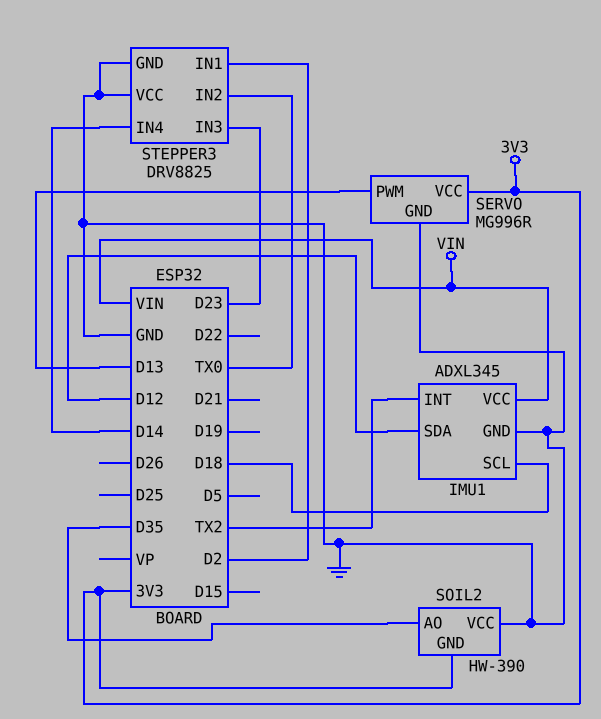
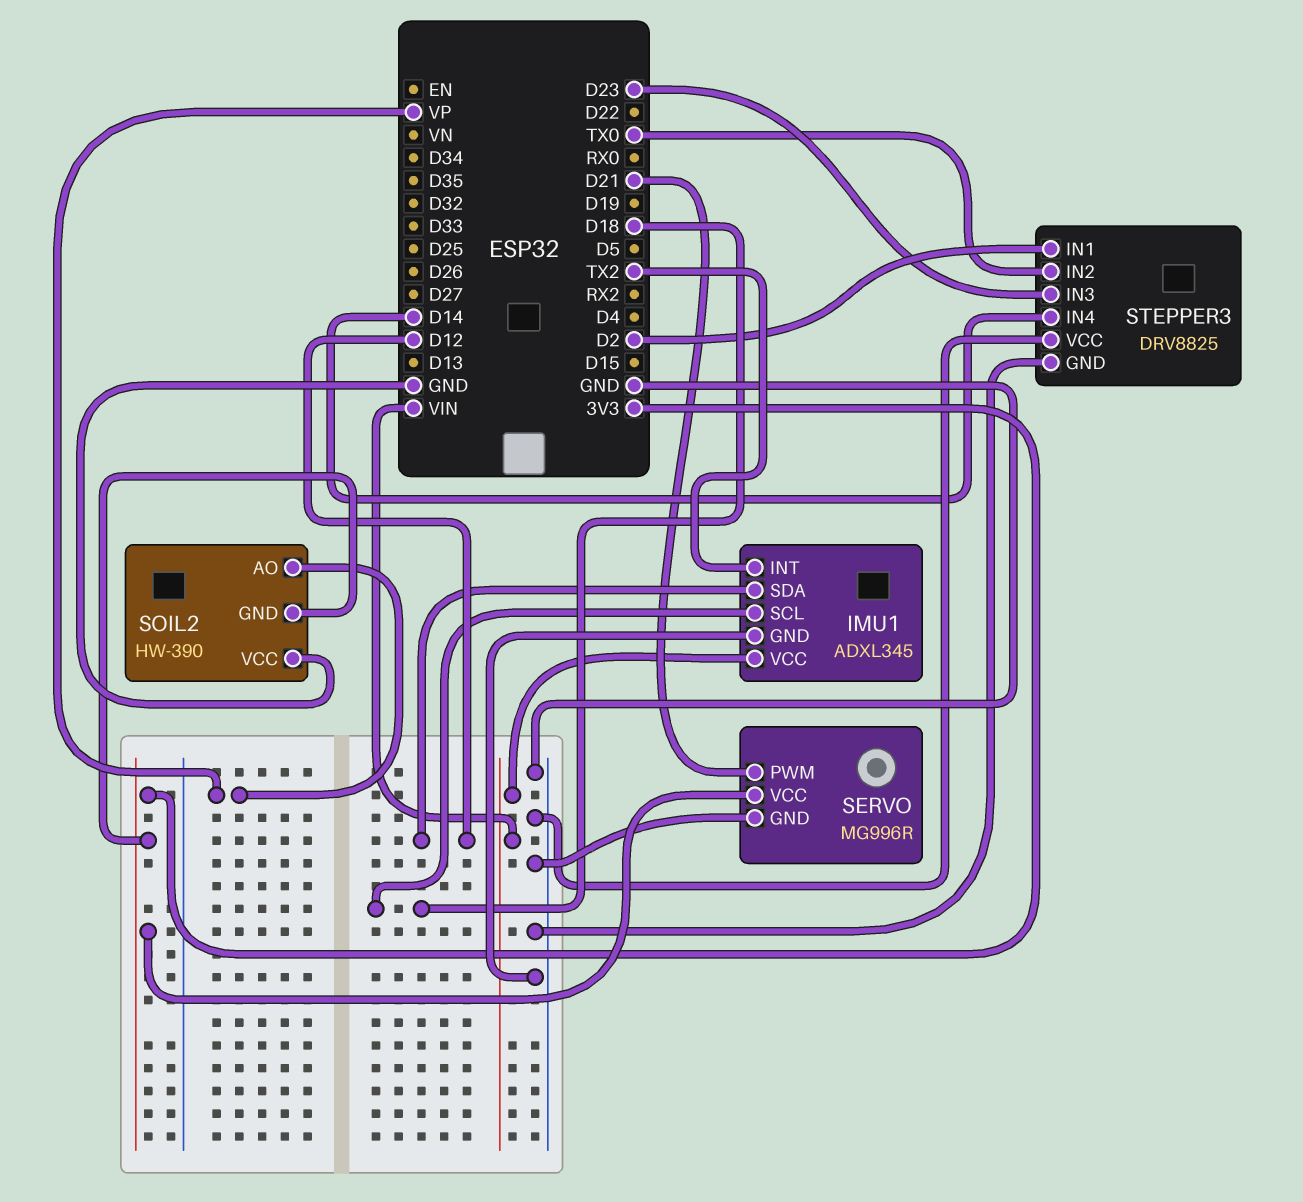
SERVO pin PWM: D13 -> D21
SOIL2 pin AO: D35 -> VP

